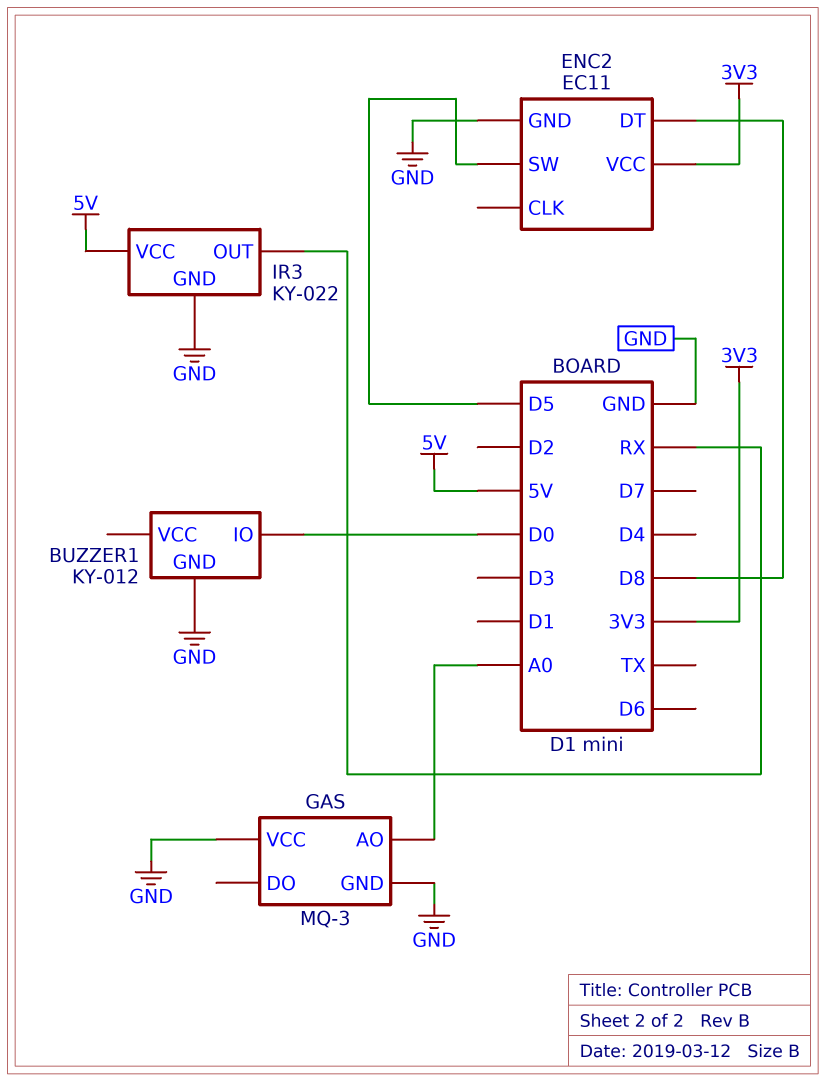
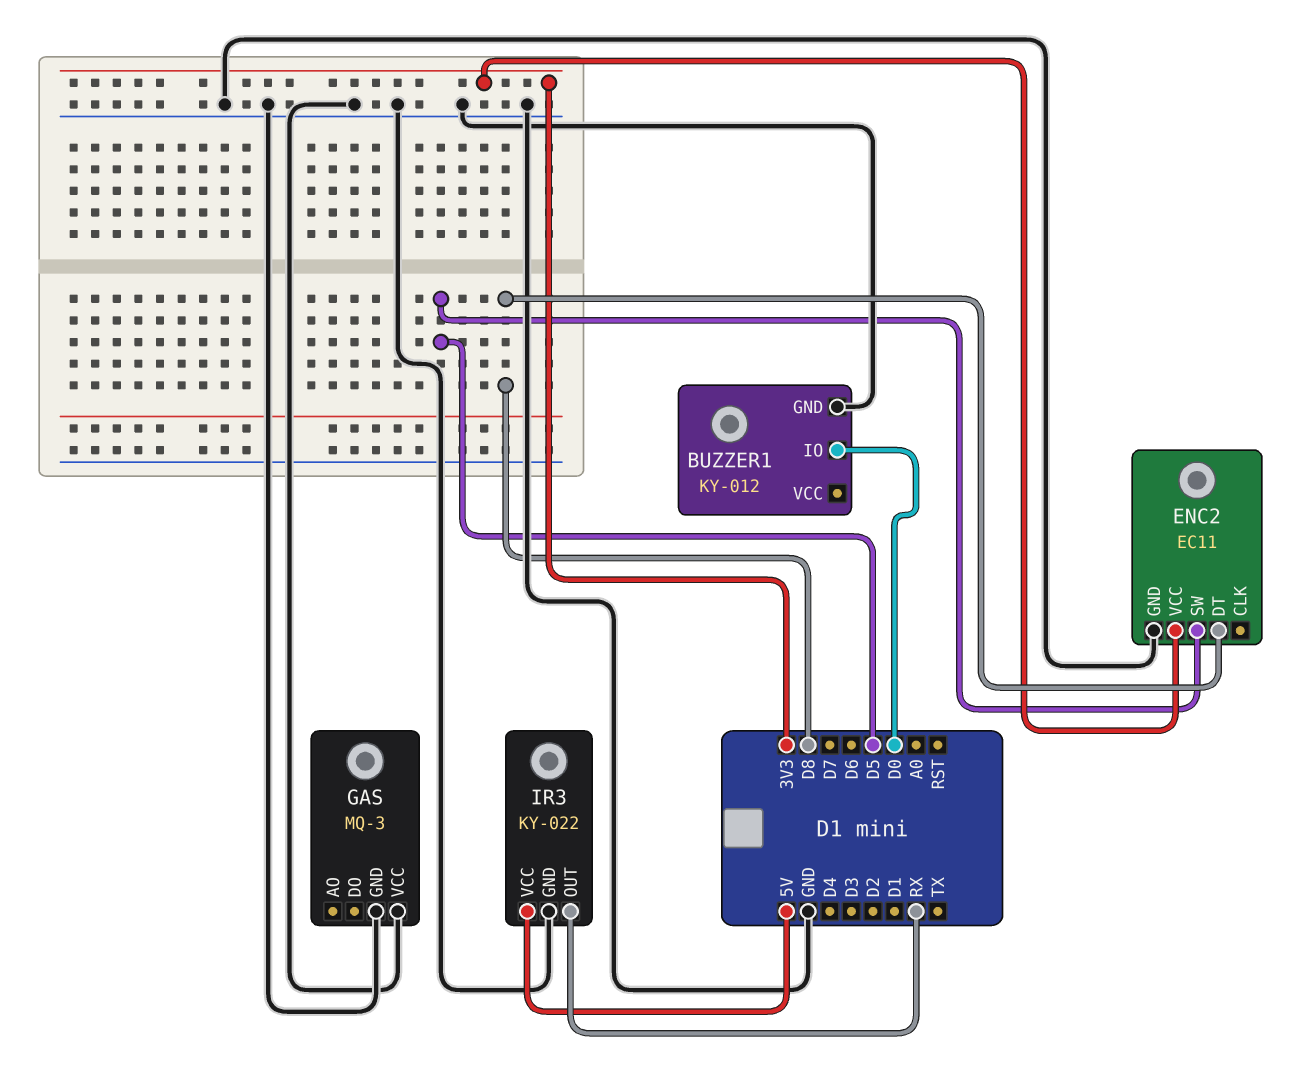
GAS pin AO: A0 -> none

